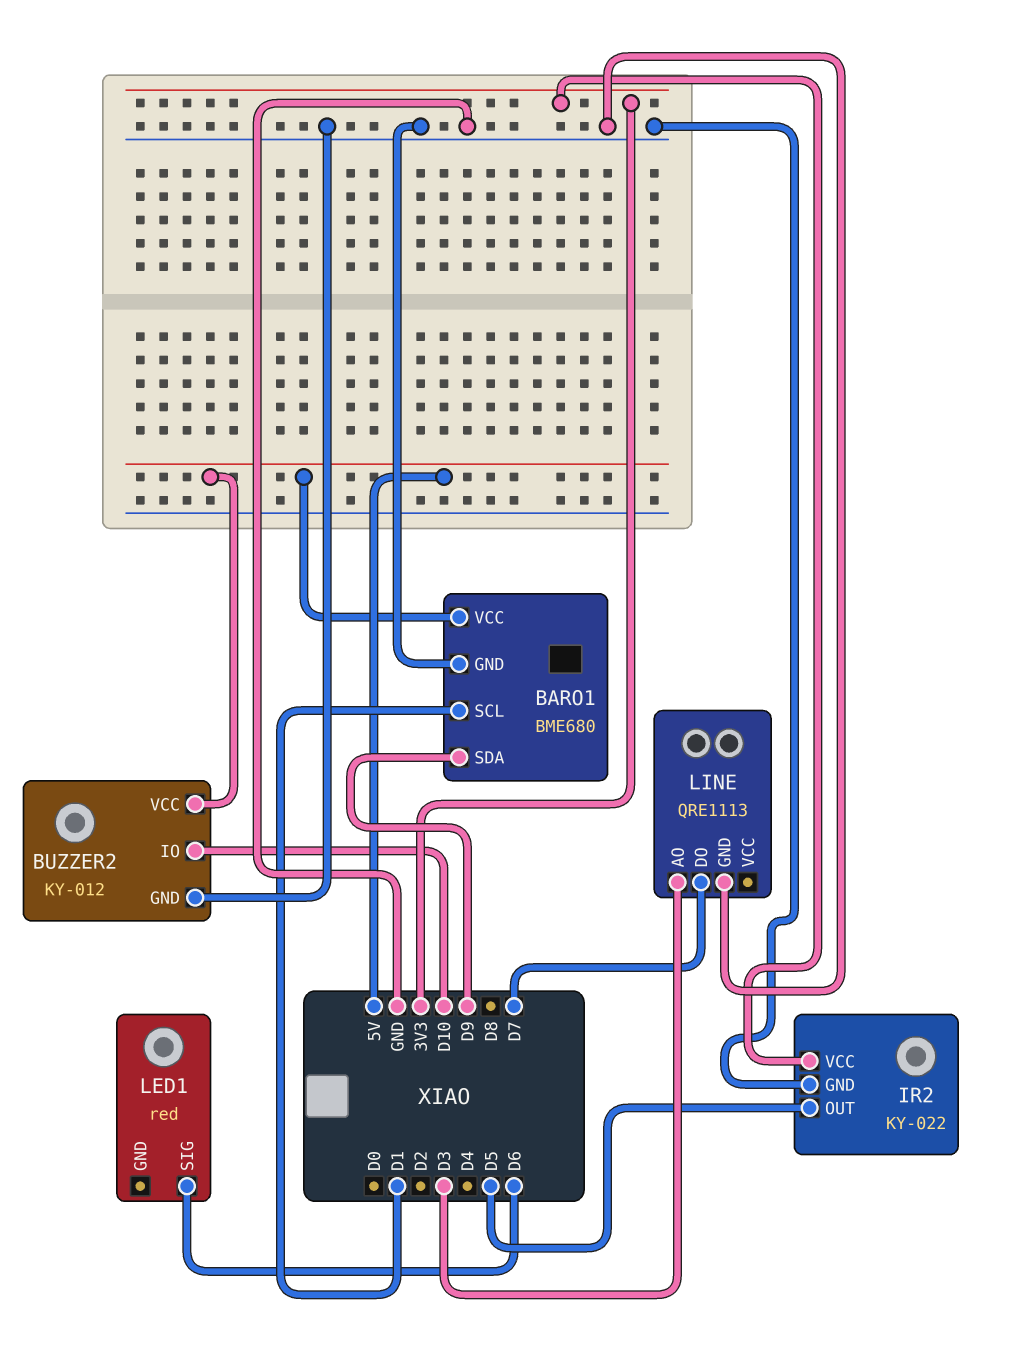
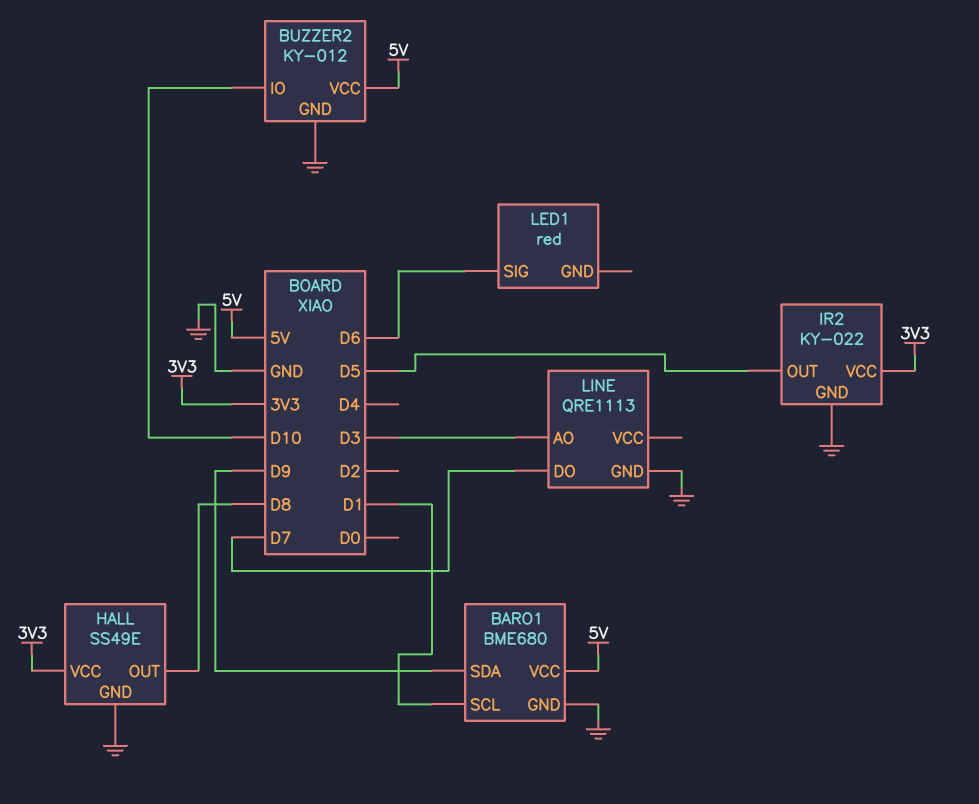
HALL: none -> SS49E
HALL pin GND: none -> GND
HALL pin OUT: none -> D8
HALL pin VCC: none -> 3V3

